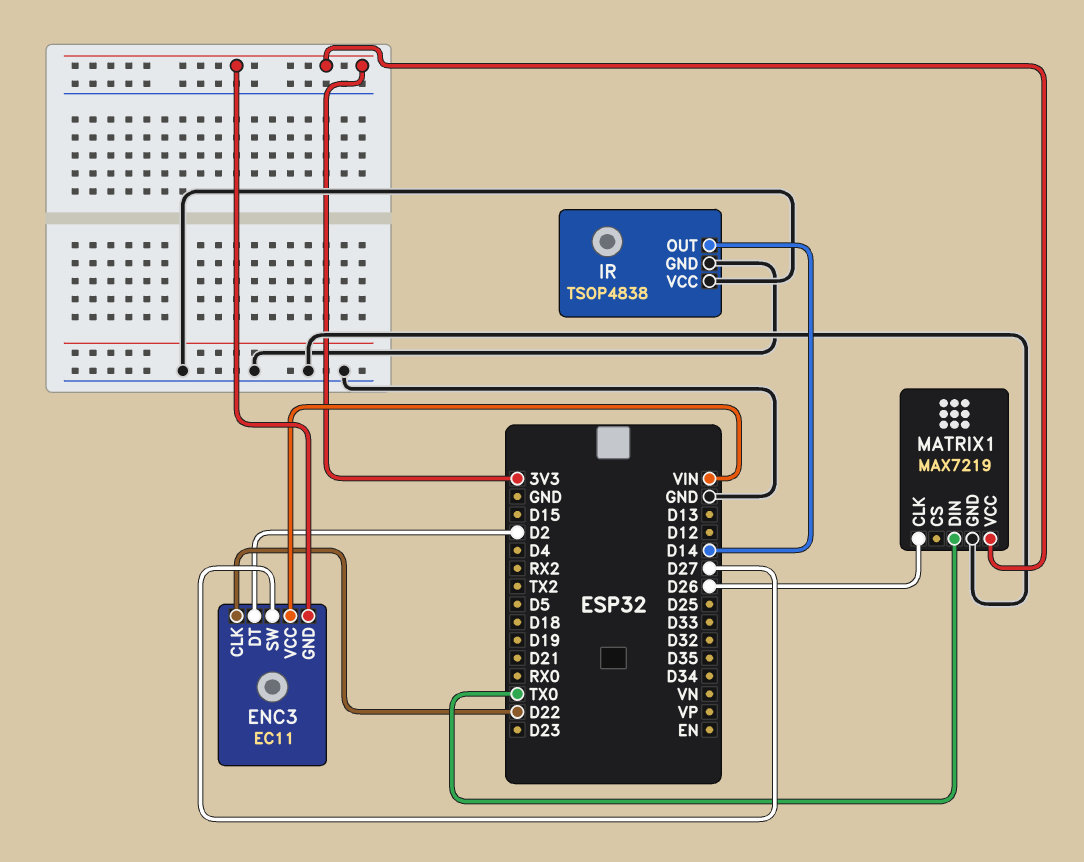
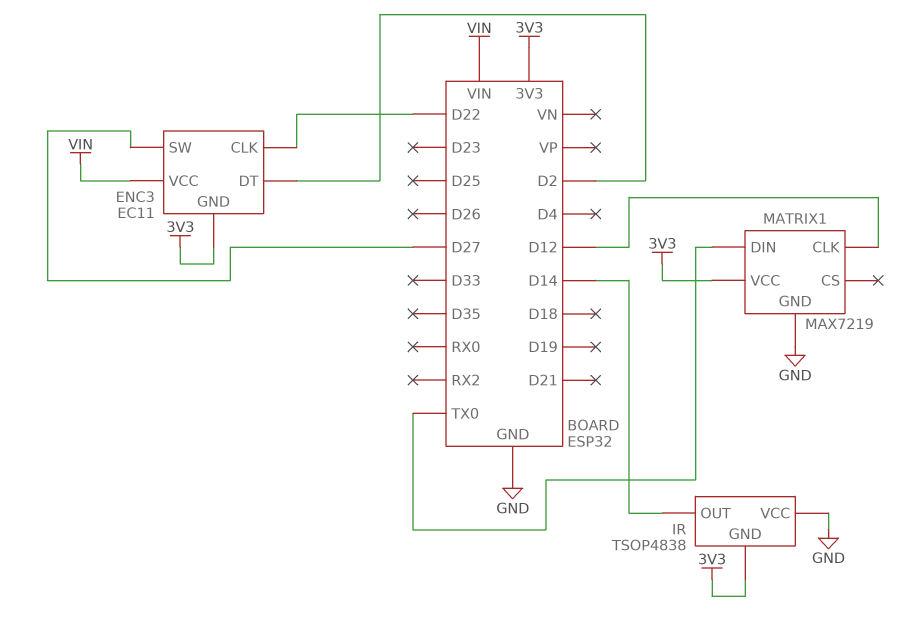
IR pin GND: GND -> 3V3
MATRIX1 pin CLK: D26 -> D12

